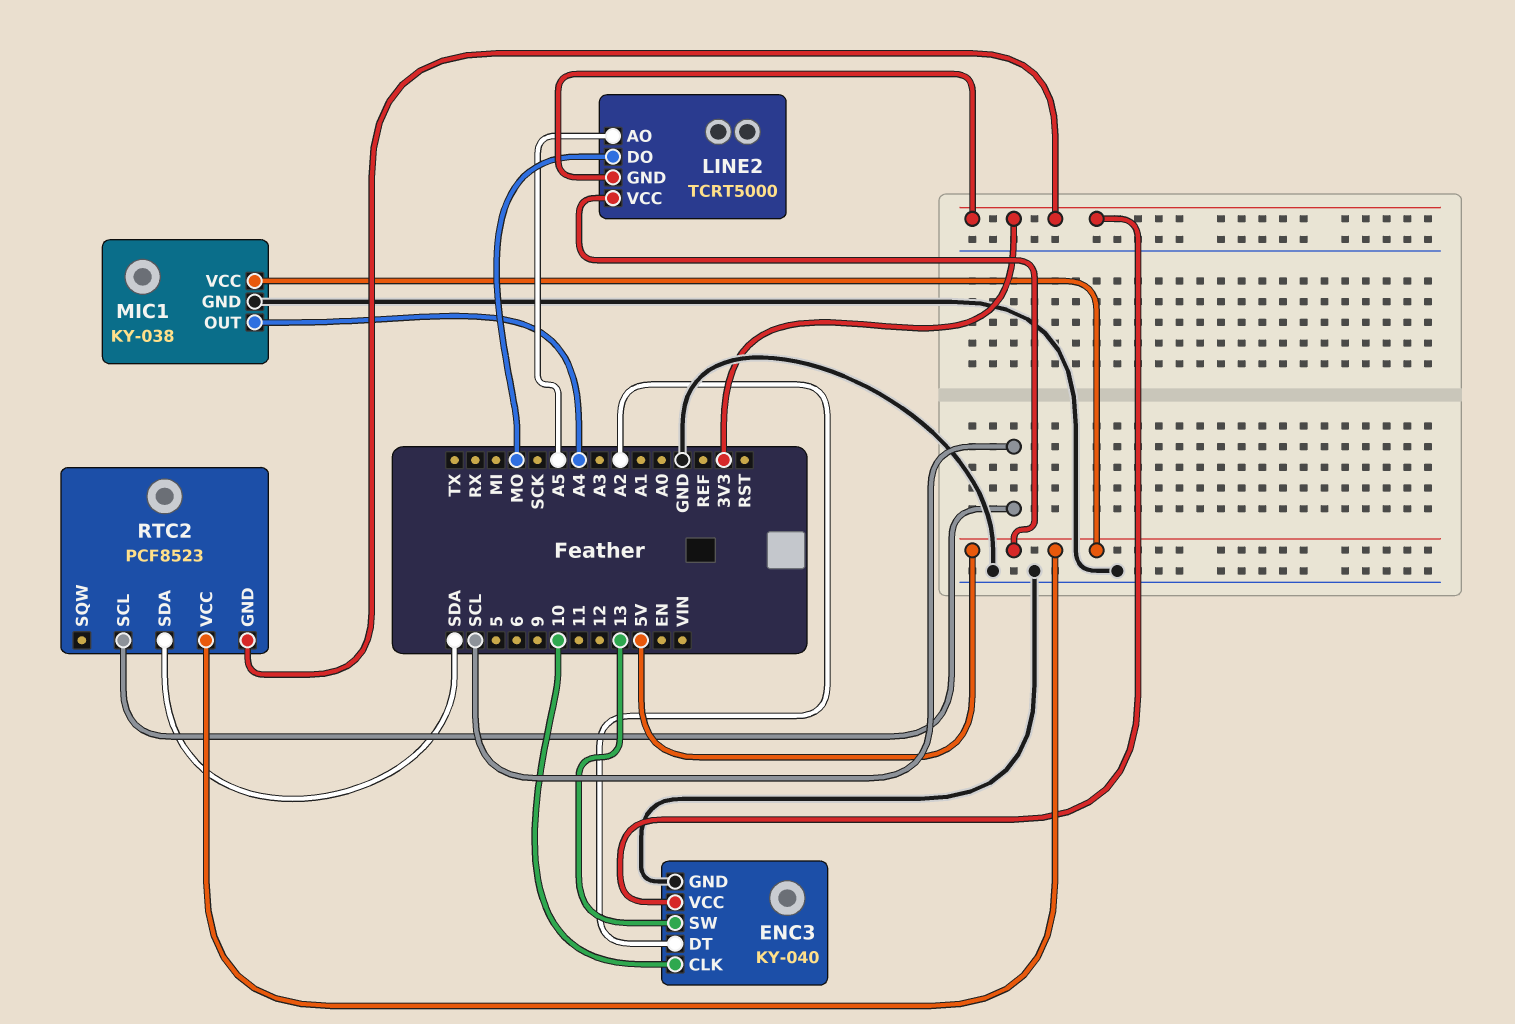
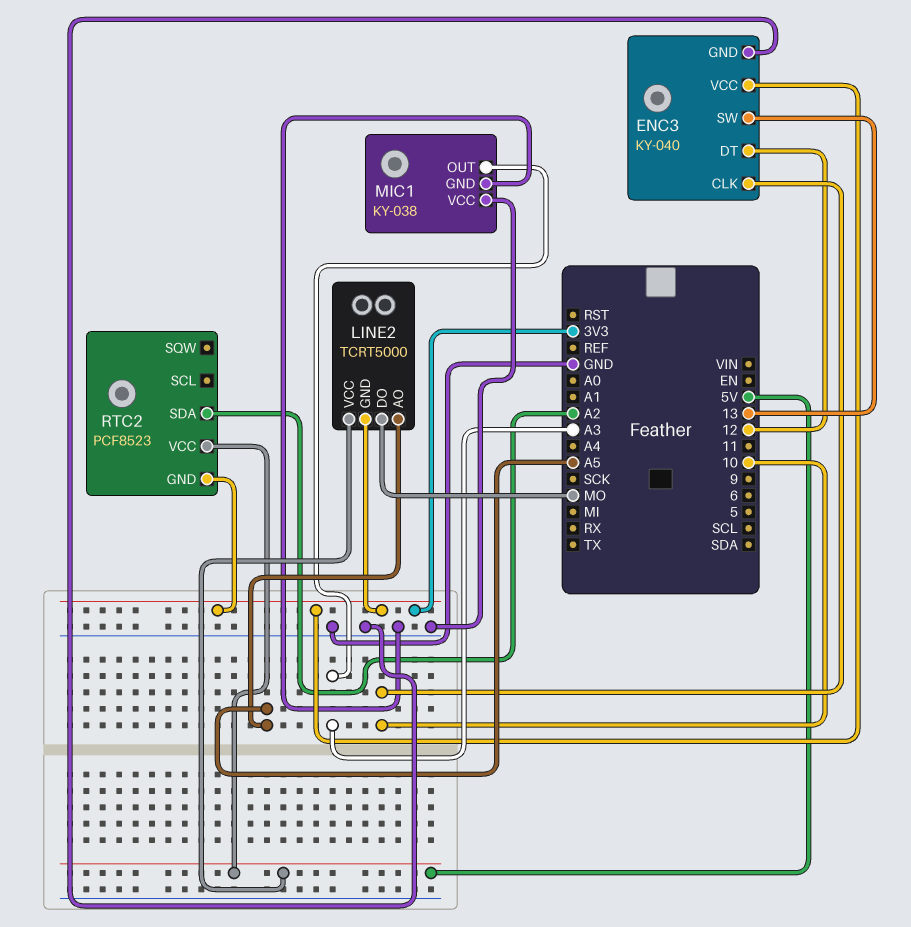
ENC3 pin DT: A2 -> 12
MIC1 pin OUT: A4 -> A3
MIC1 pin VCC: 5V -> GND
RTC2 pin SCL: SCL -> none
RTC2 pin SDA: SDA -> A2

